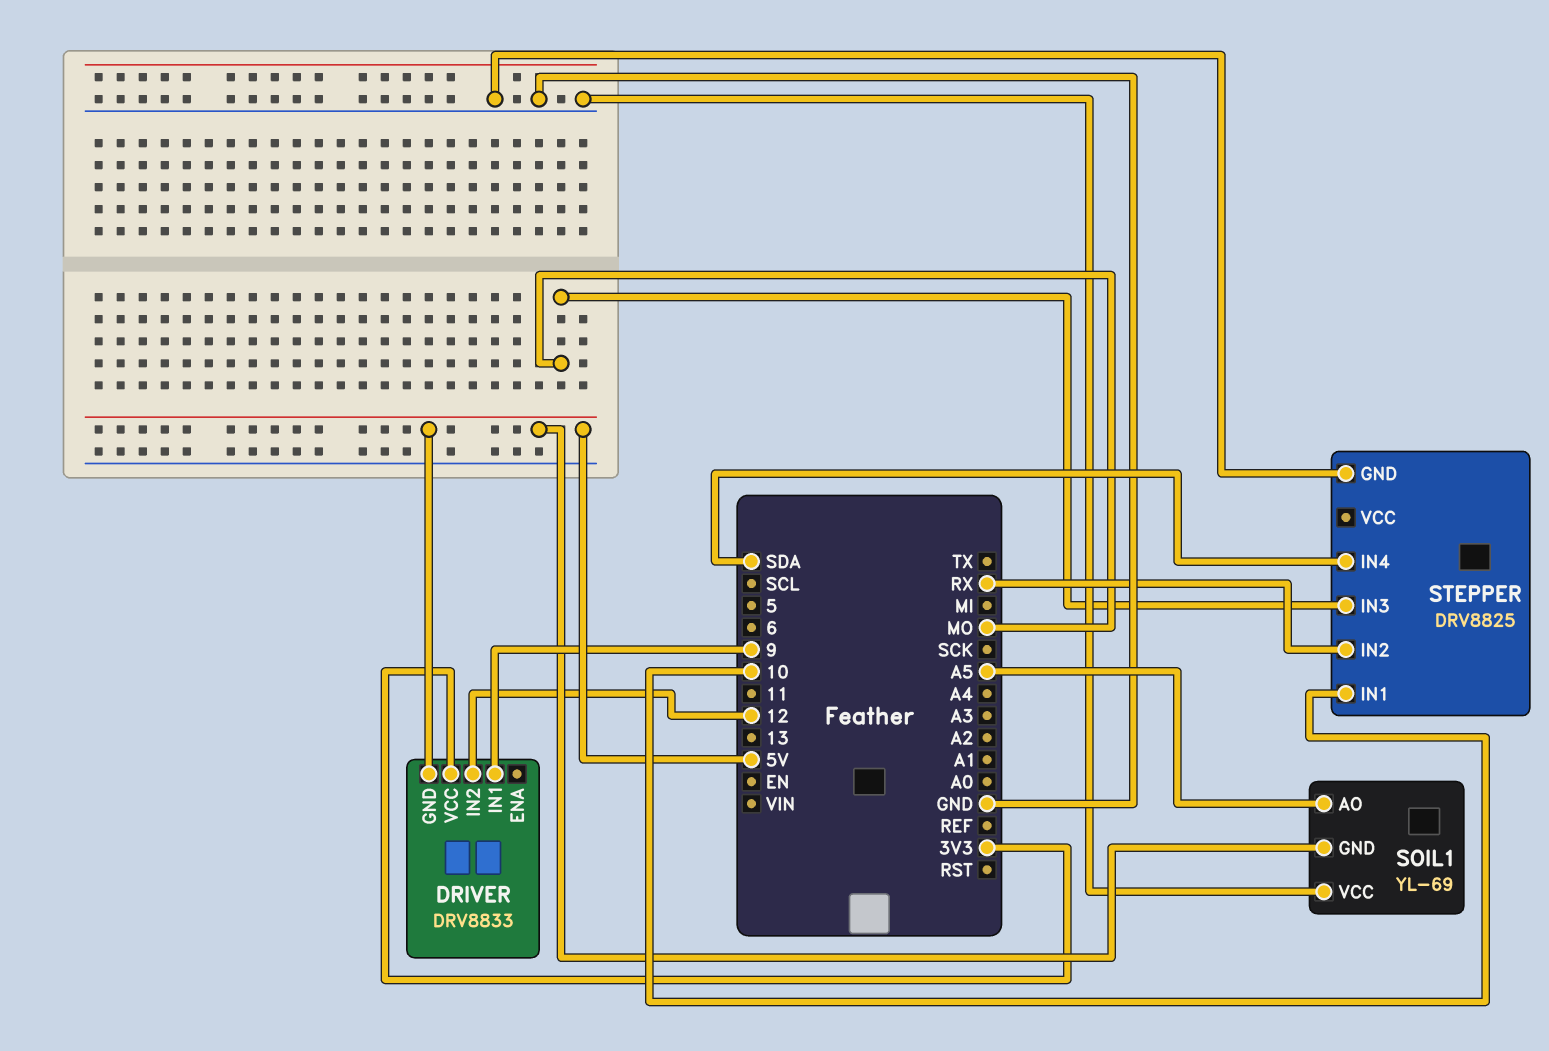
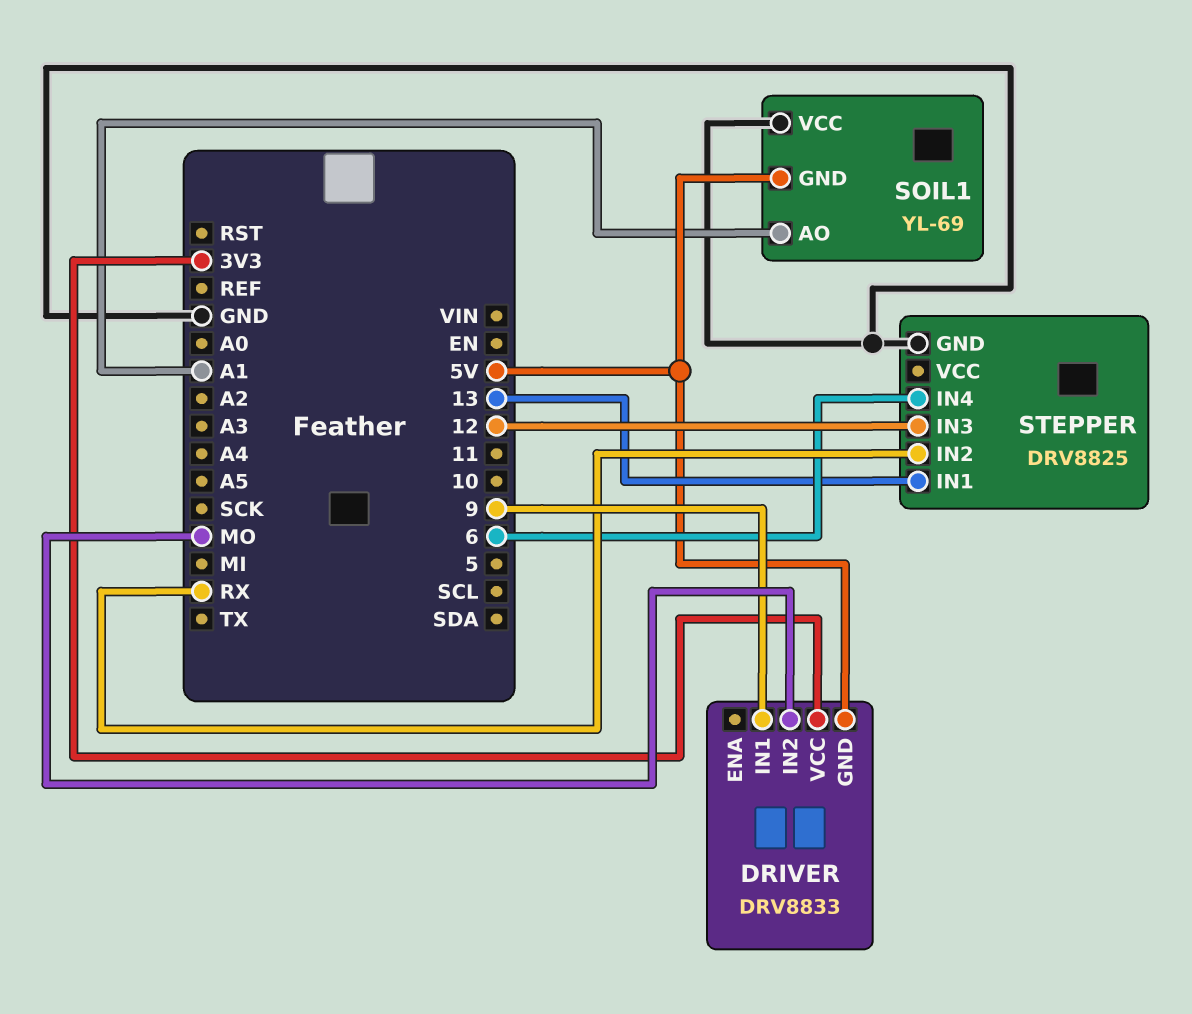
DRIVER pin IN2: 12 -> MO
SOIL1 pin AO: A5 -> A1
STEPPER pin IN1: 10 -> 13
STEPPER pin IN3: MO -> 12
STEPPER pin IN4: SDA -> 6

